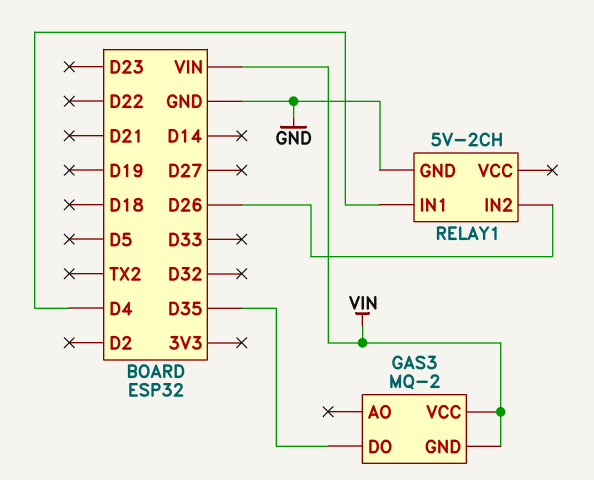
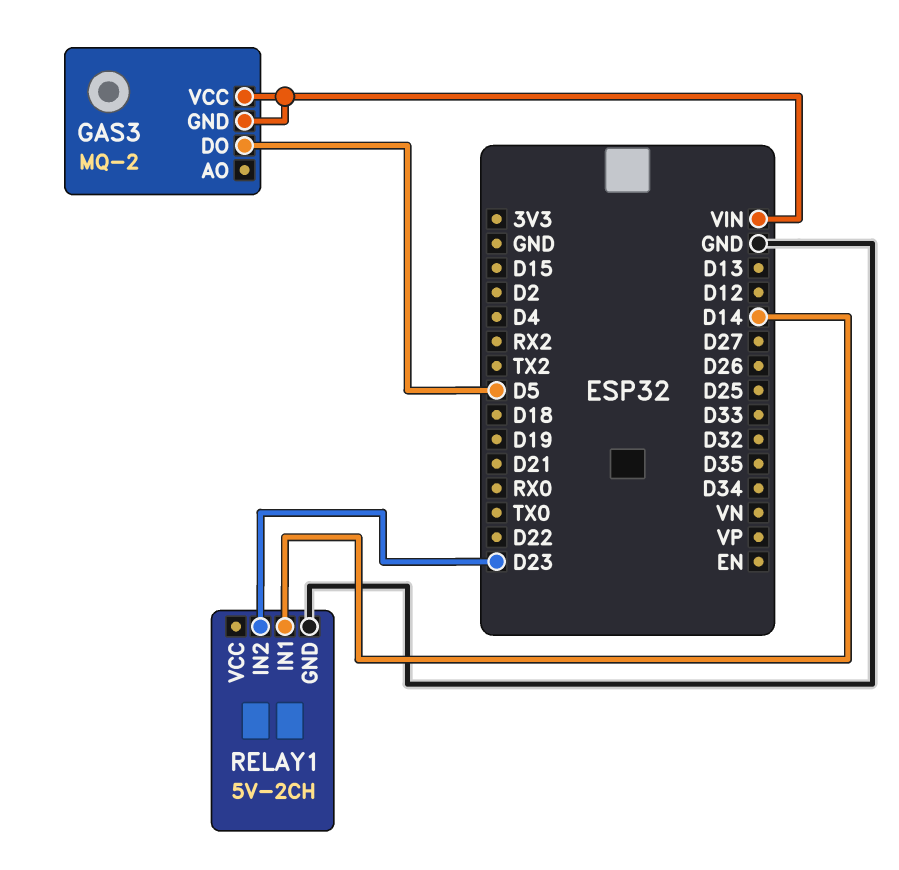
GAS3 pin DO: D35 -> D5
RELAY1 pin IN1: D4 -> D14
RELAY1 pin IN2: D26 -> D23

